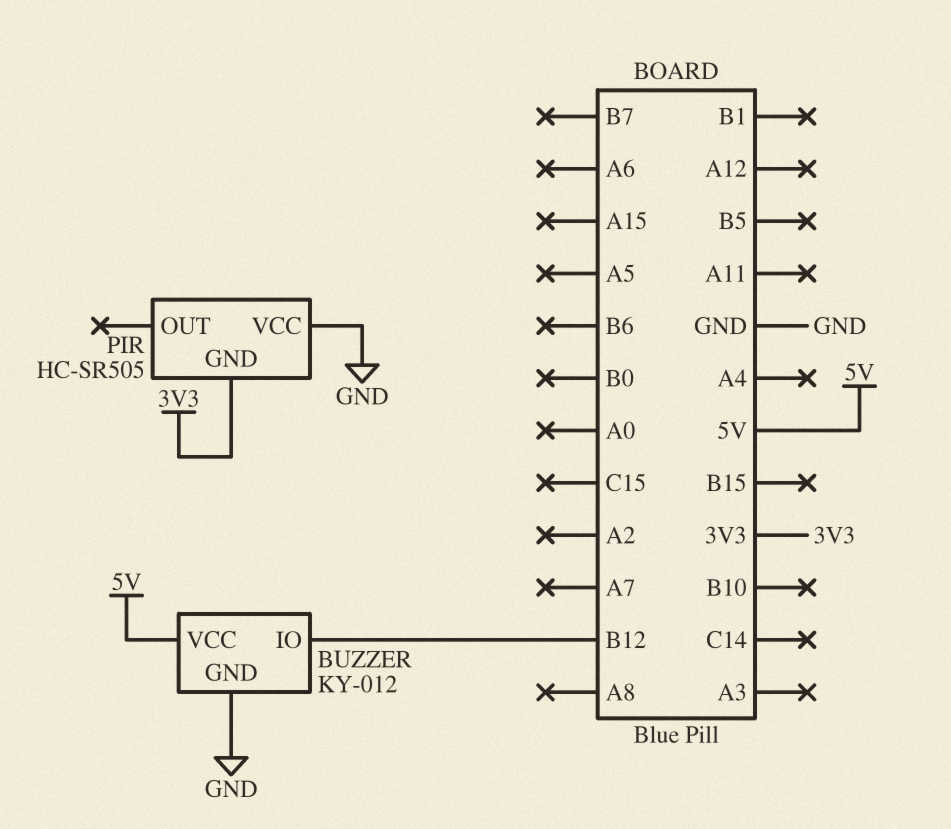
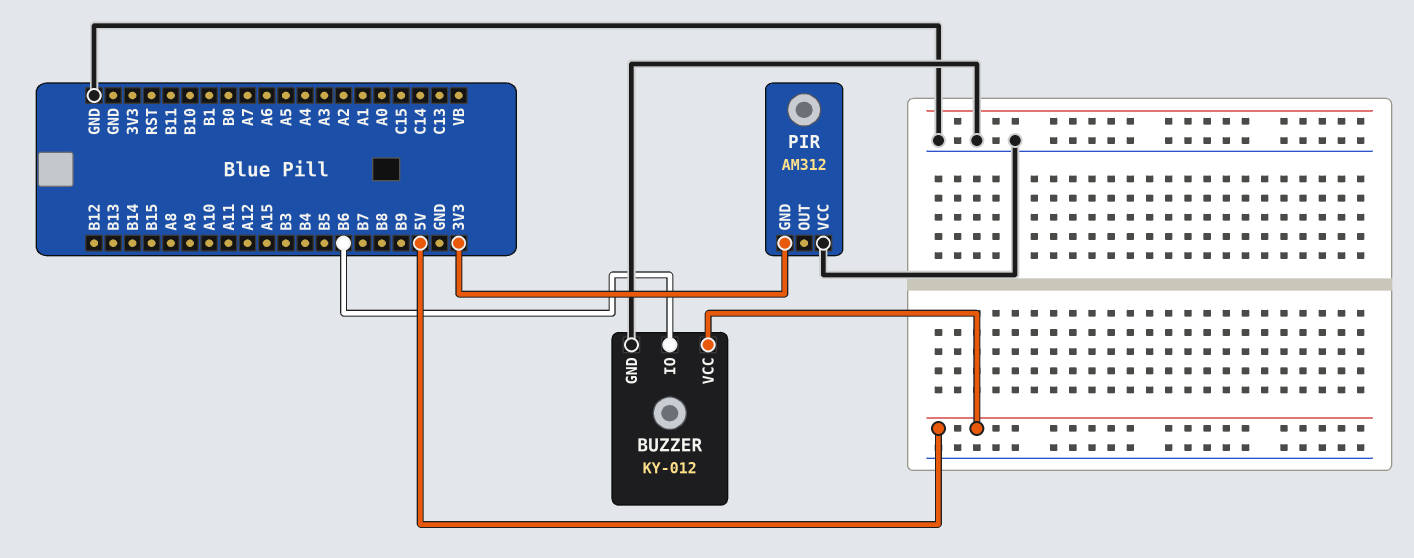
BUZZER pin IO: B12 -> B6
PIR: HC-SR505 -> AM312

